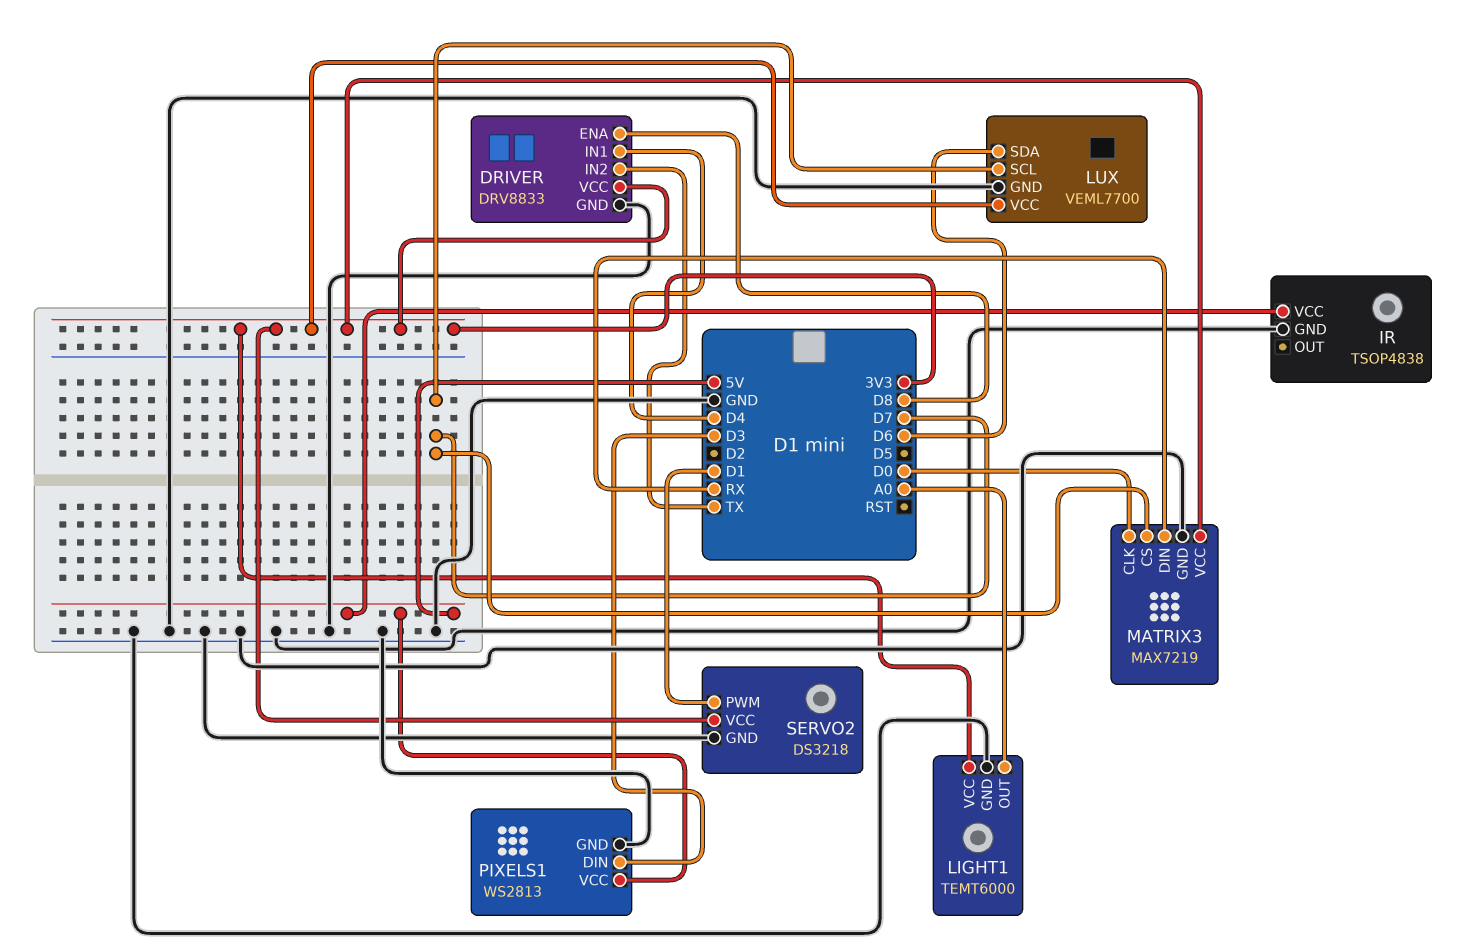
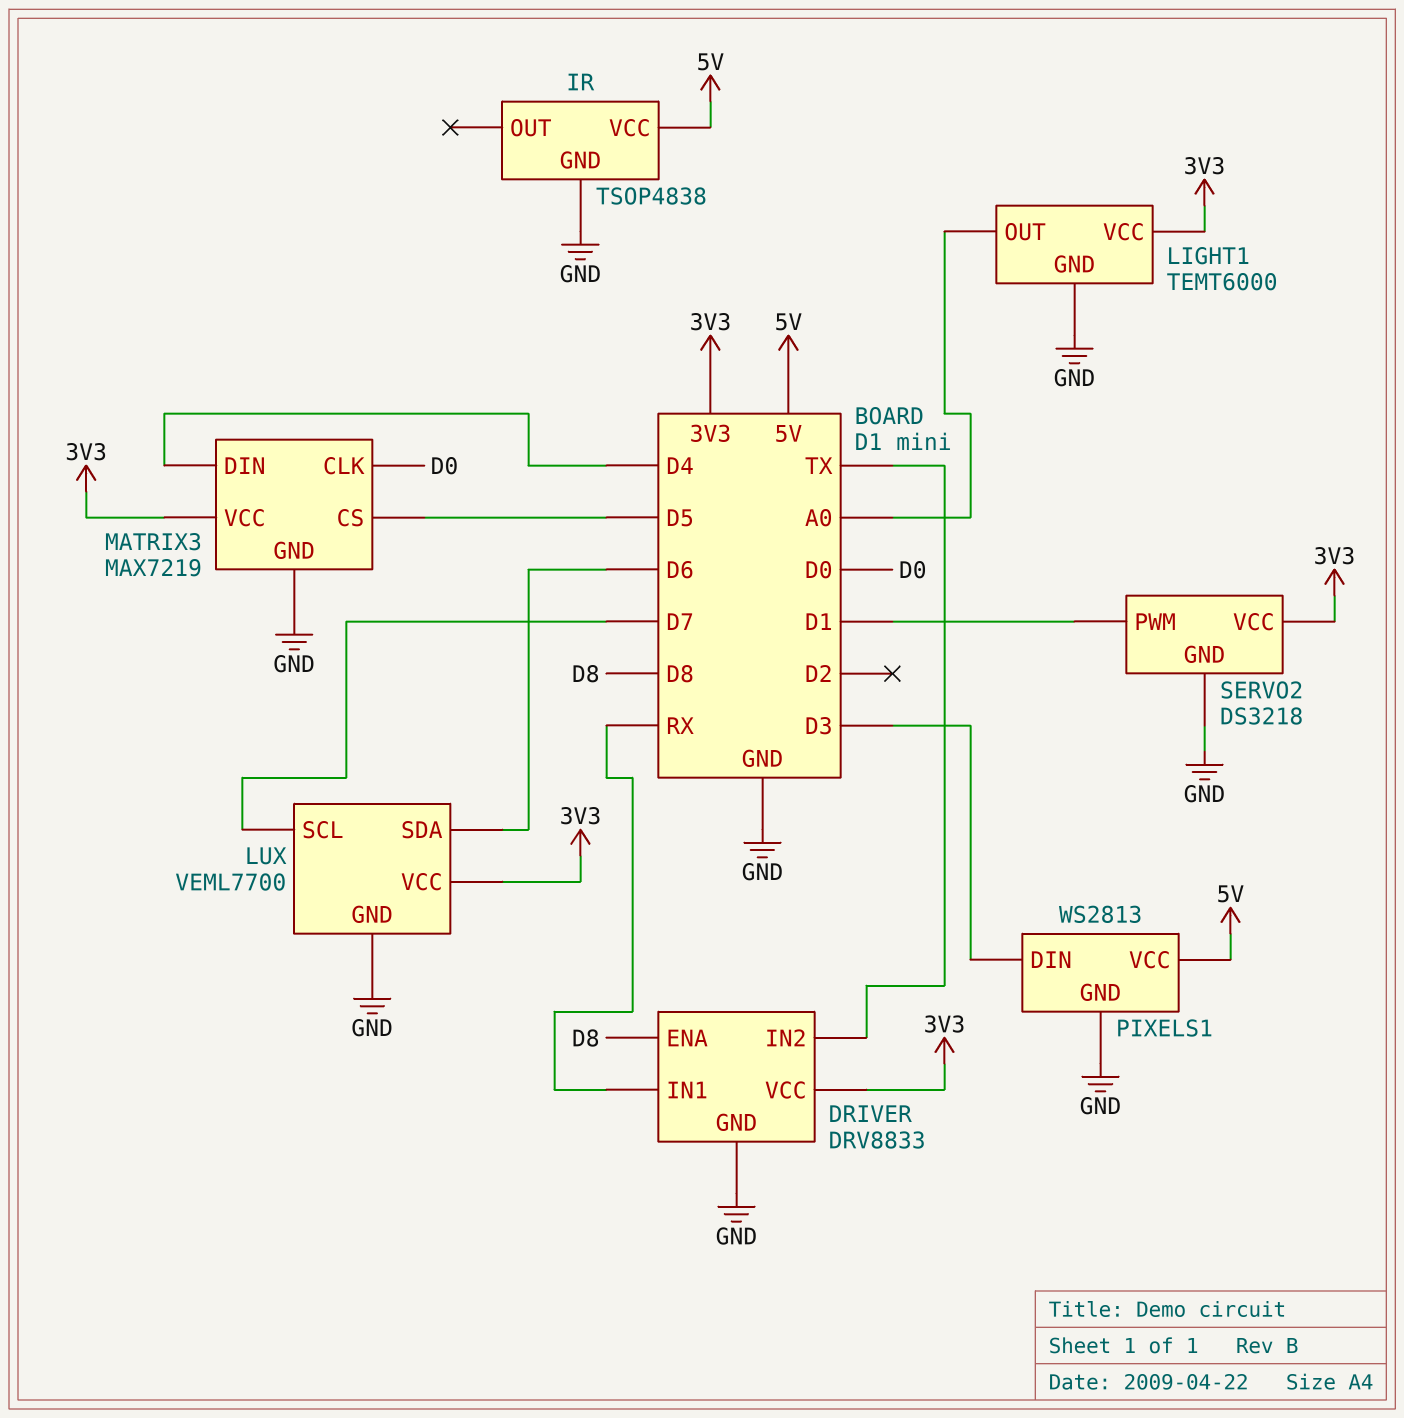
DRIVER pin IN1: D4 -> RX
MATRIX3 pin CS: D7 -> D5
MATRIX3 pin DIN: RX -> D4

